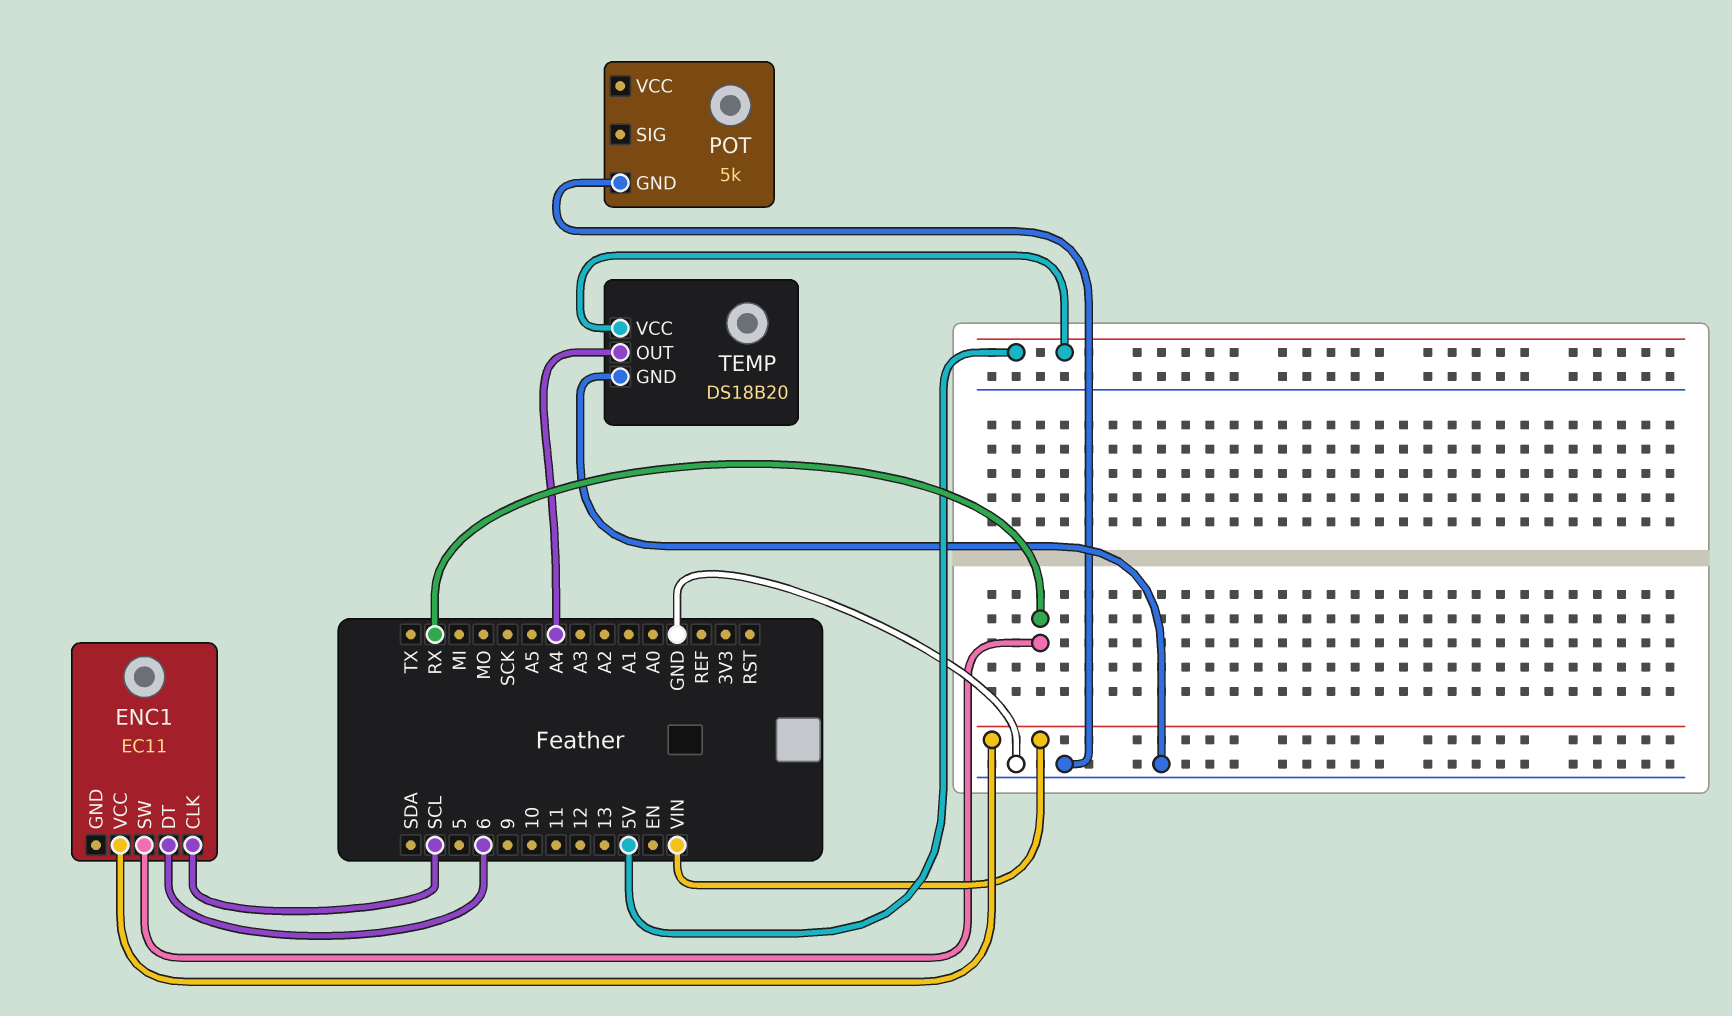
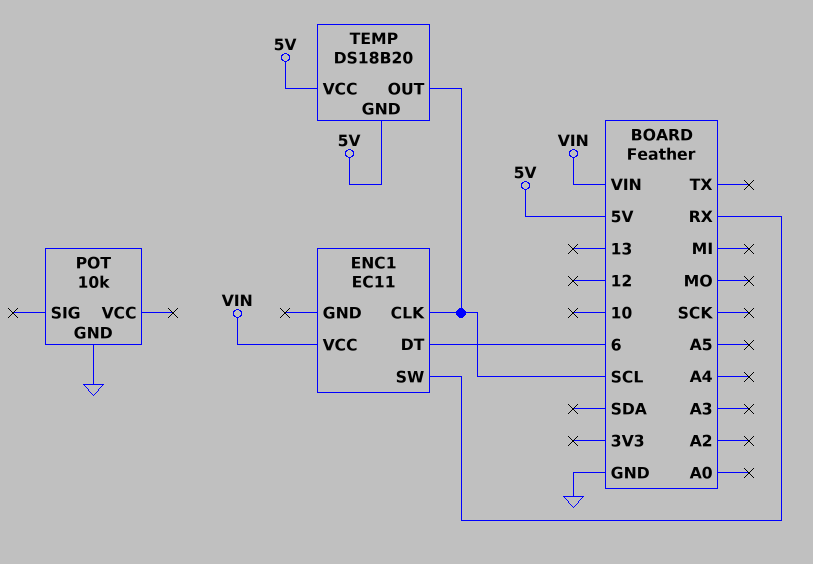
POT: 5k -> 10k
TEMP pin GND: GND -> 5V
TEMP pin OUT: A4 -> SCL

